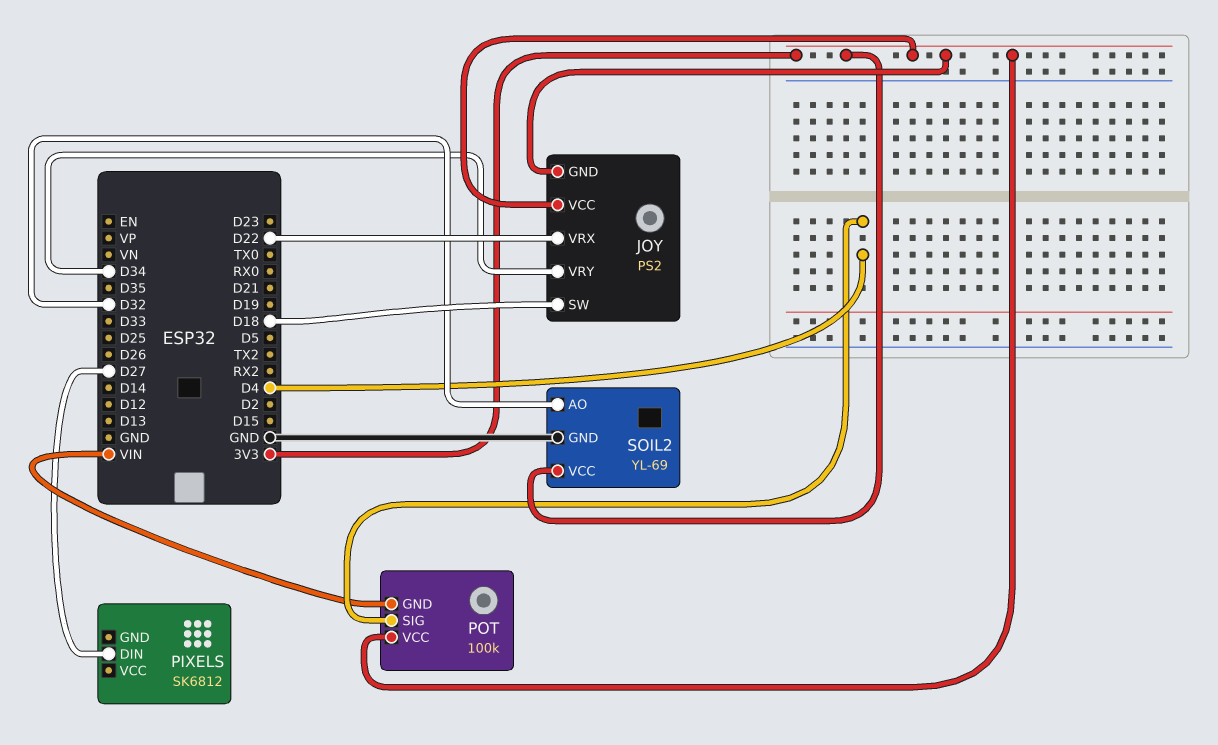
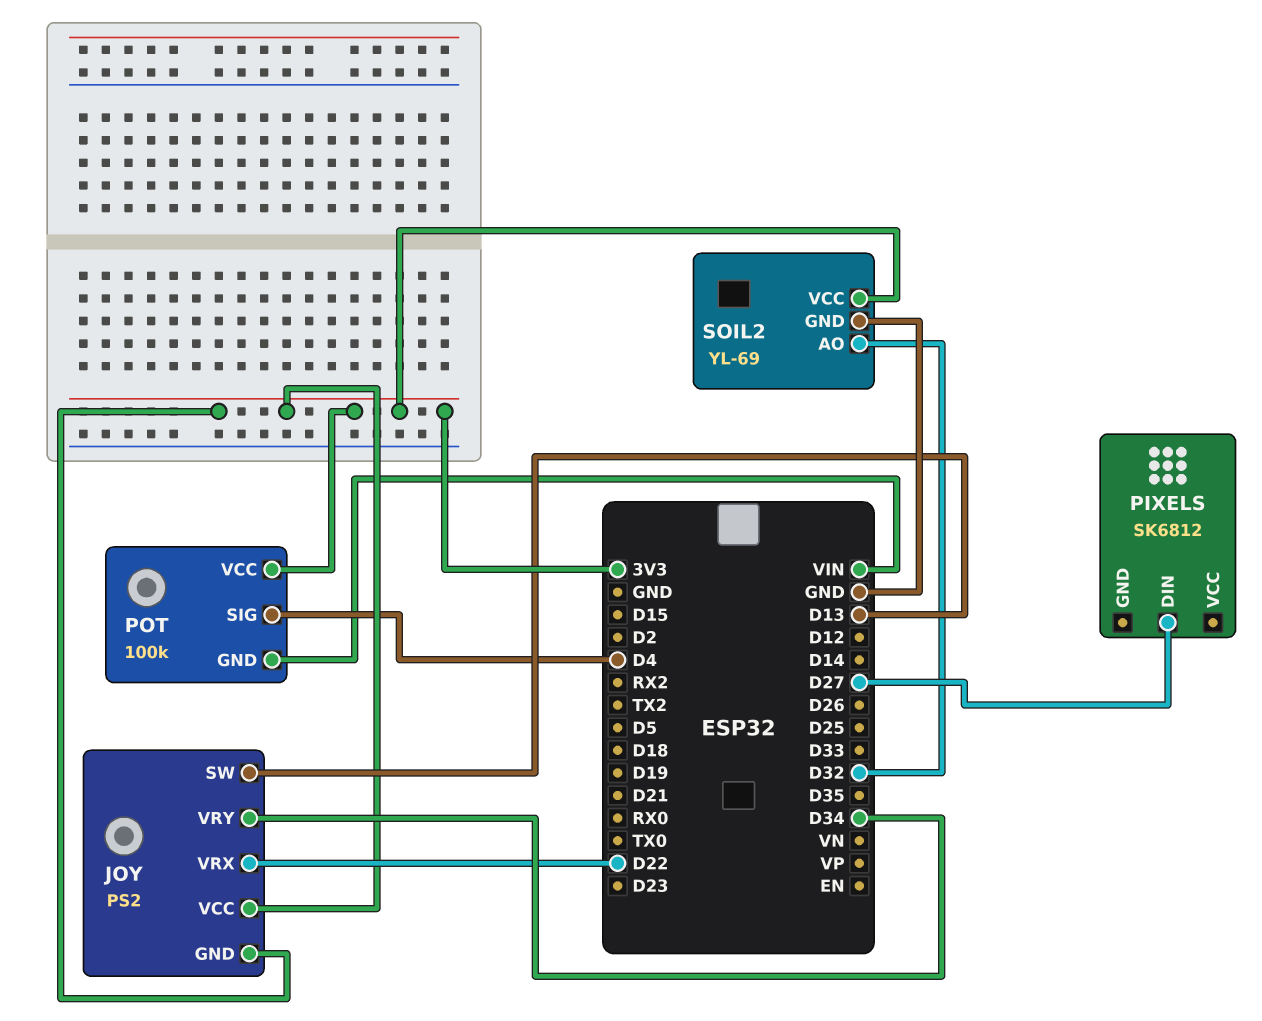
JOY pin SW: D18 -> D13

